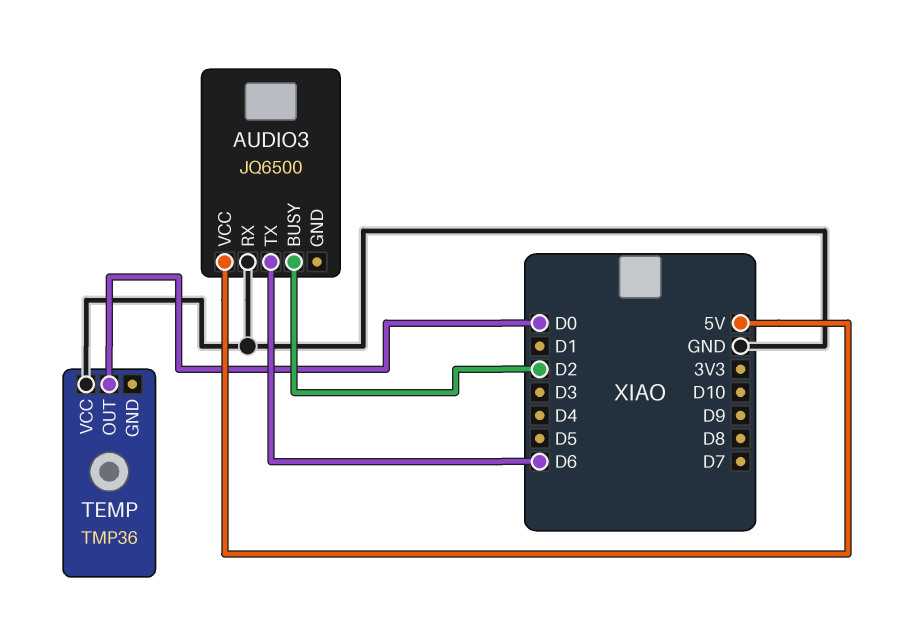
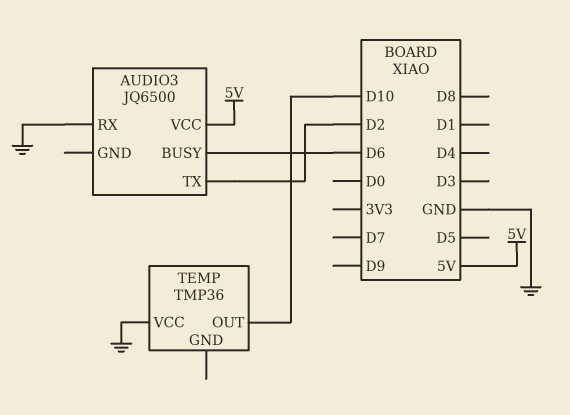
AUDIO3 pin BUSY: D2 -> D6
AUDIO3 pin TX: D6 -> D2
TEMP pin OUT: D0 -> D10

